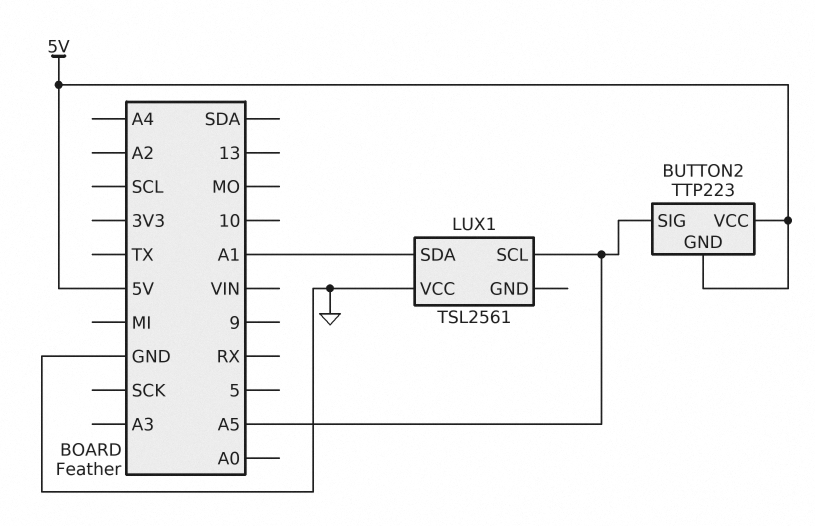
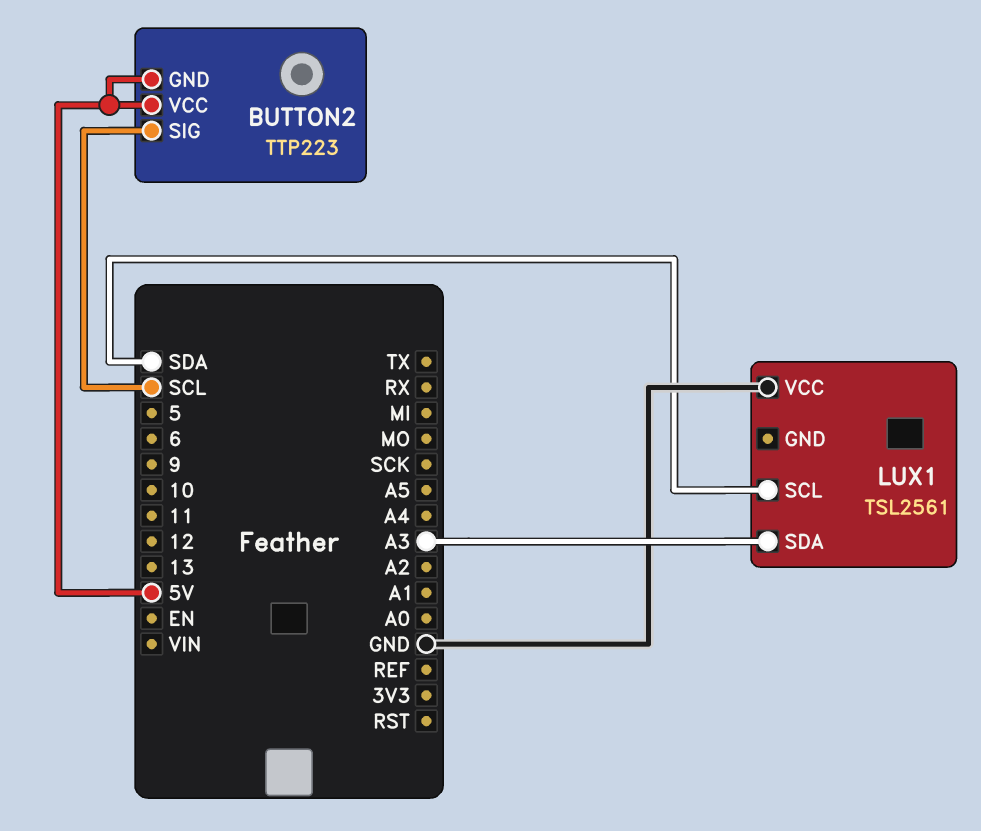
BUTTON2 pin SIG: A5 -> SCL
LUX1 pin SCL: A5 -> SDA
LUX1 pin SDA: A1 -> A3

